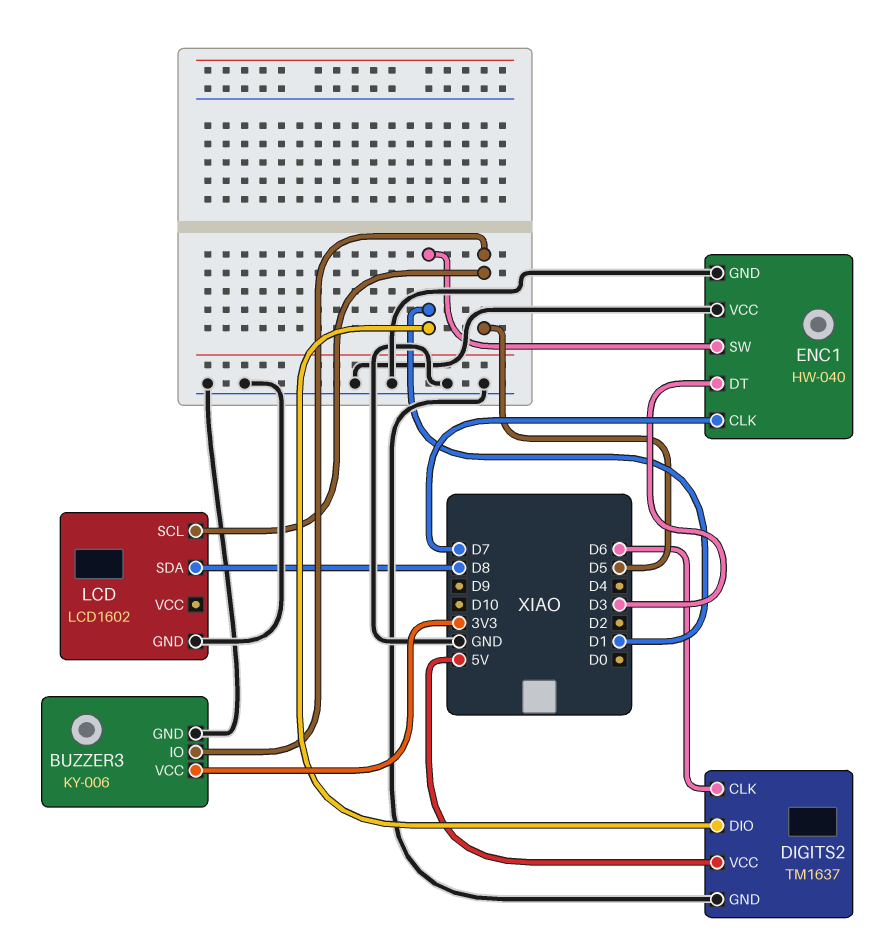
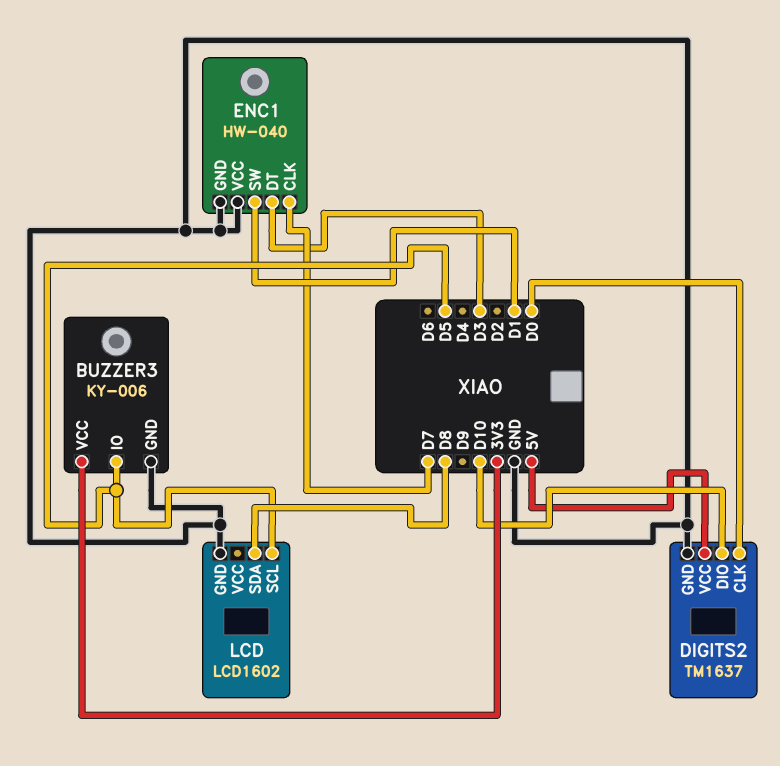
DIGITS2 pin CLK: D6 -> D0
DIGITS2 pin DIO: D1 -> D10

